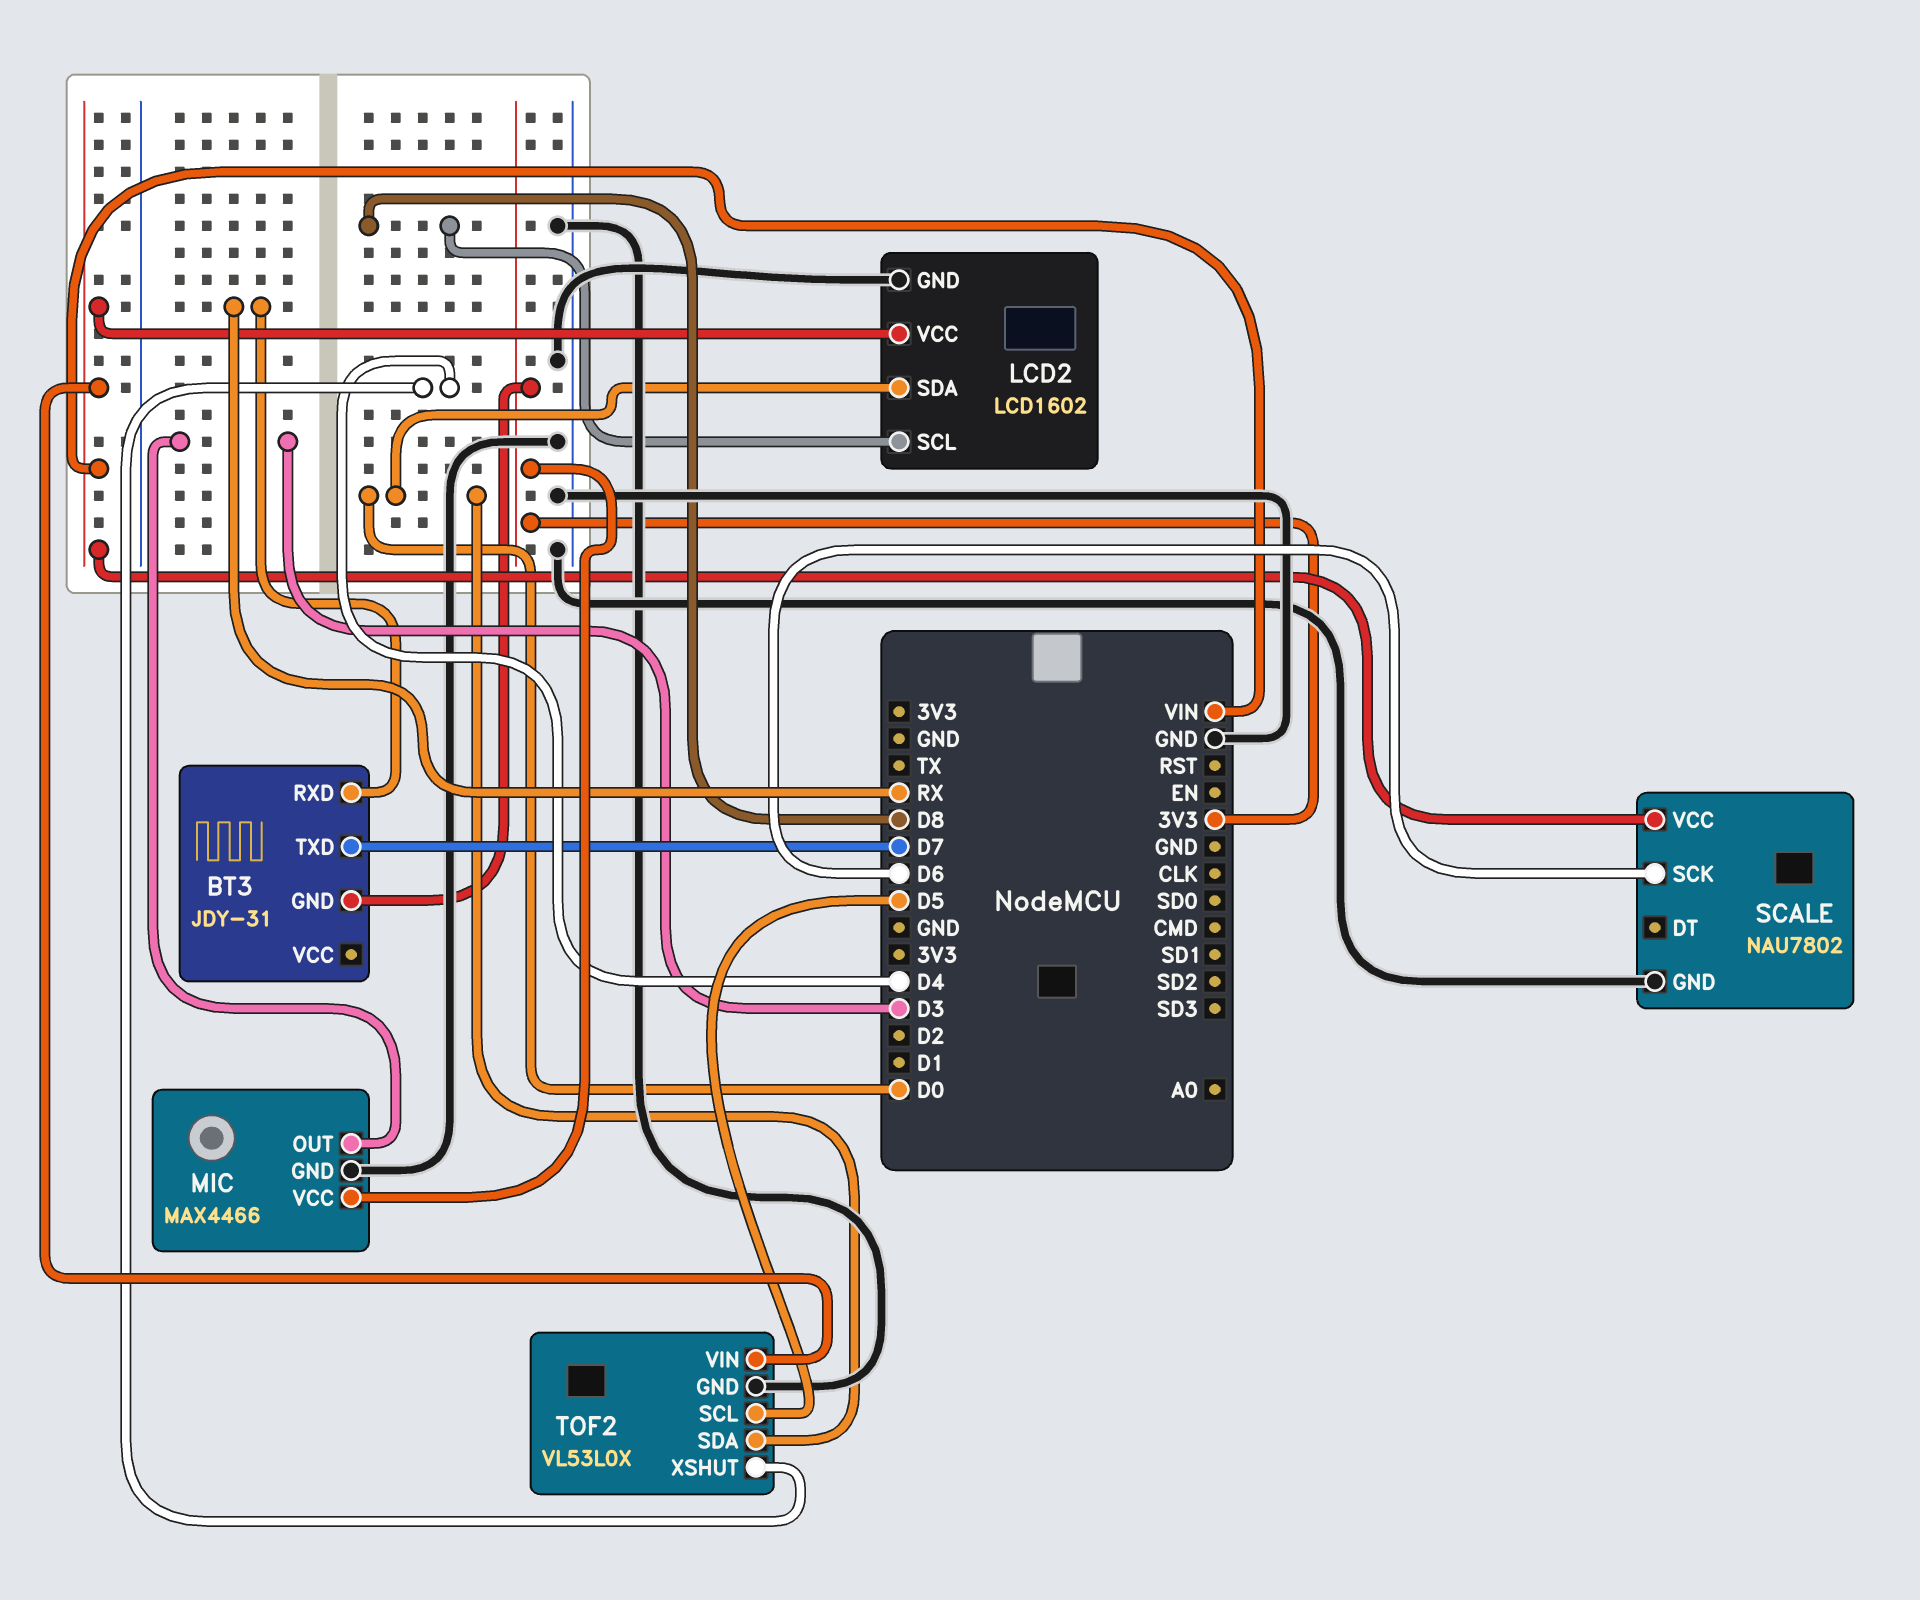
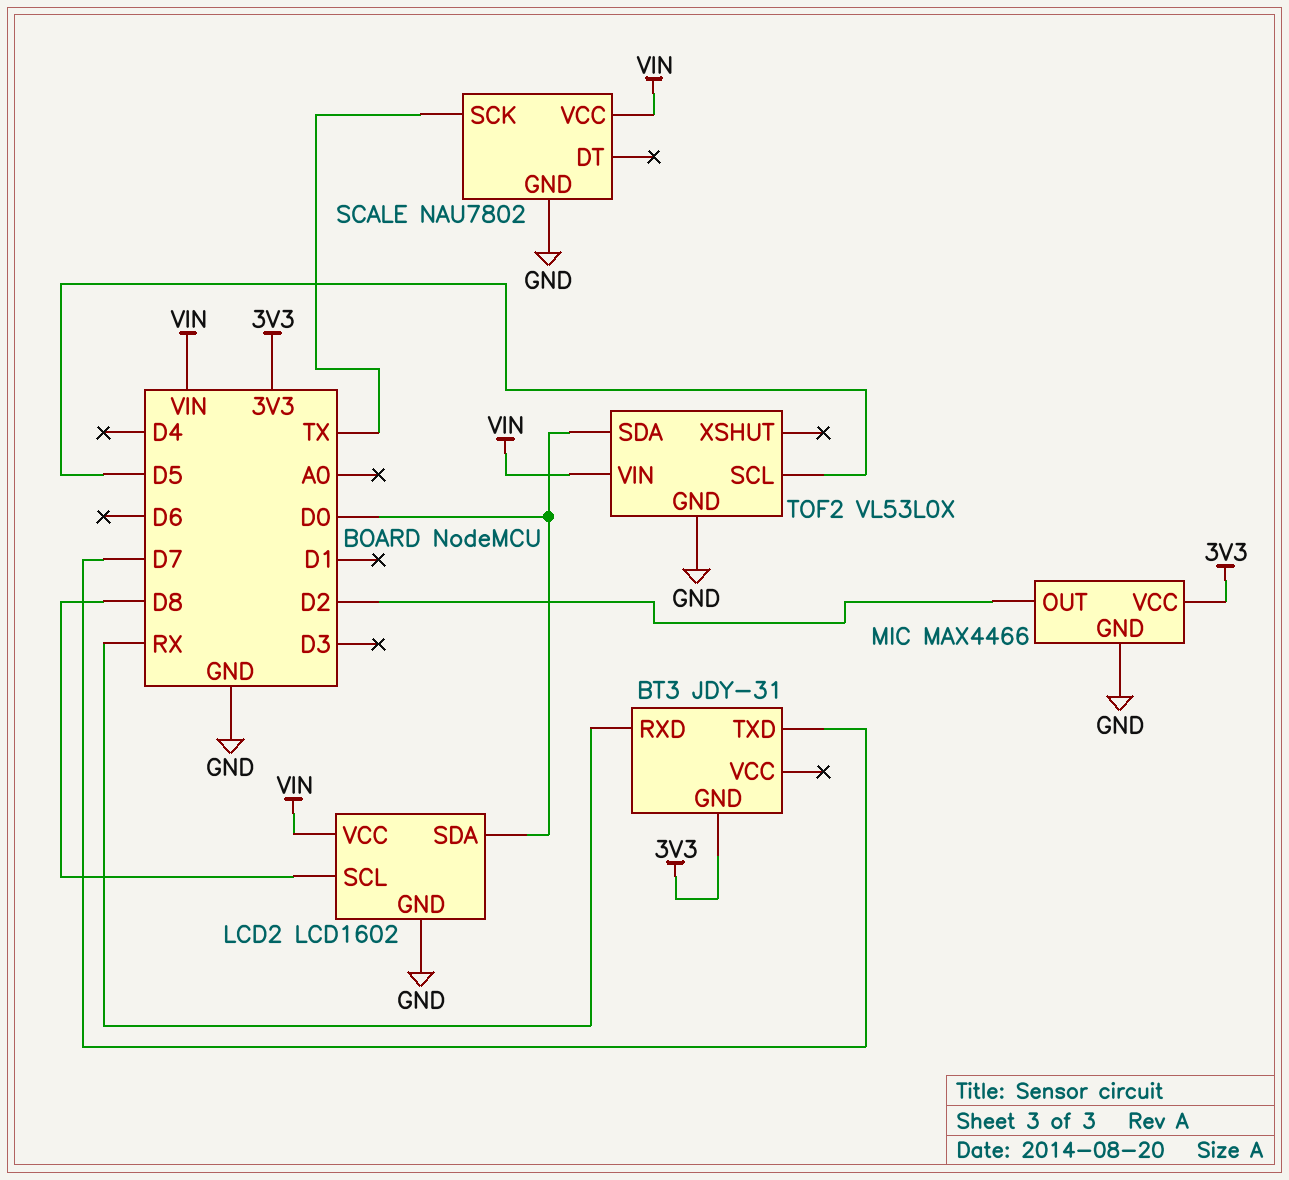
MIC pin OUT: D3 -> D2
SCALE pin SCK: D6 -> TX
TOF2 pin XSHUT: D4 -> none

